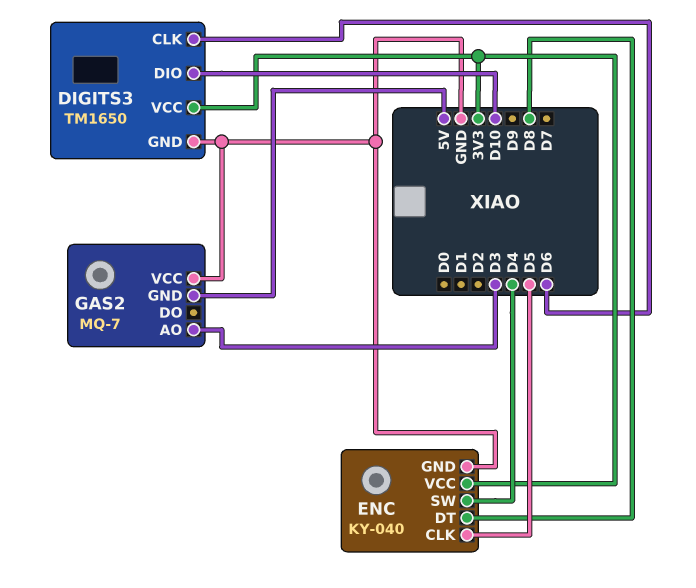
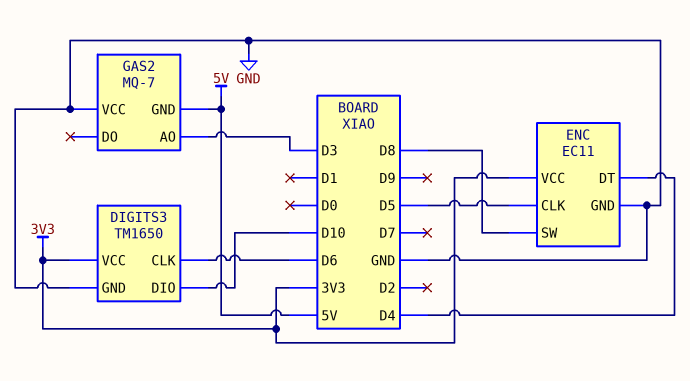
ENC: KY-040 -> EC11
ENC pin DT: D8 -> D4
ENC pin SW: D4 -> D8

